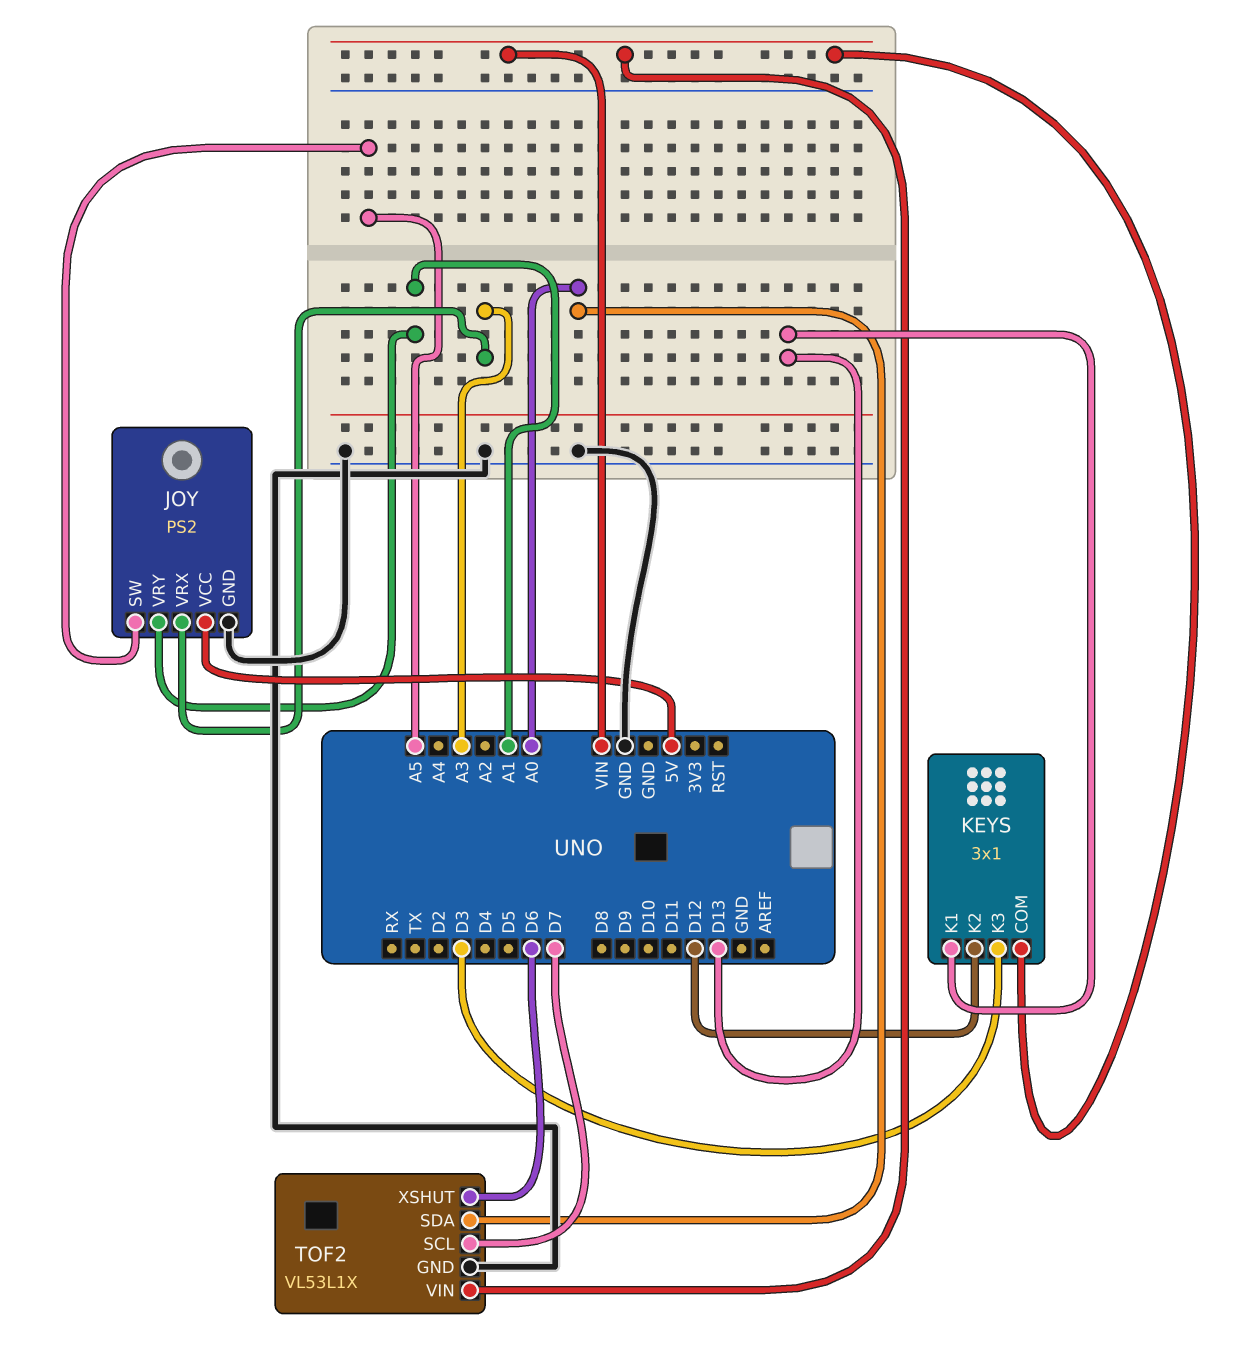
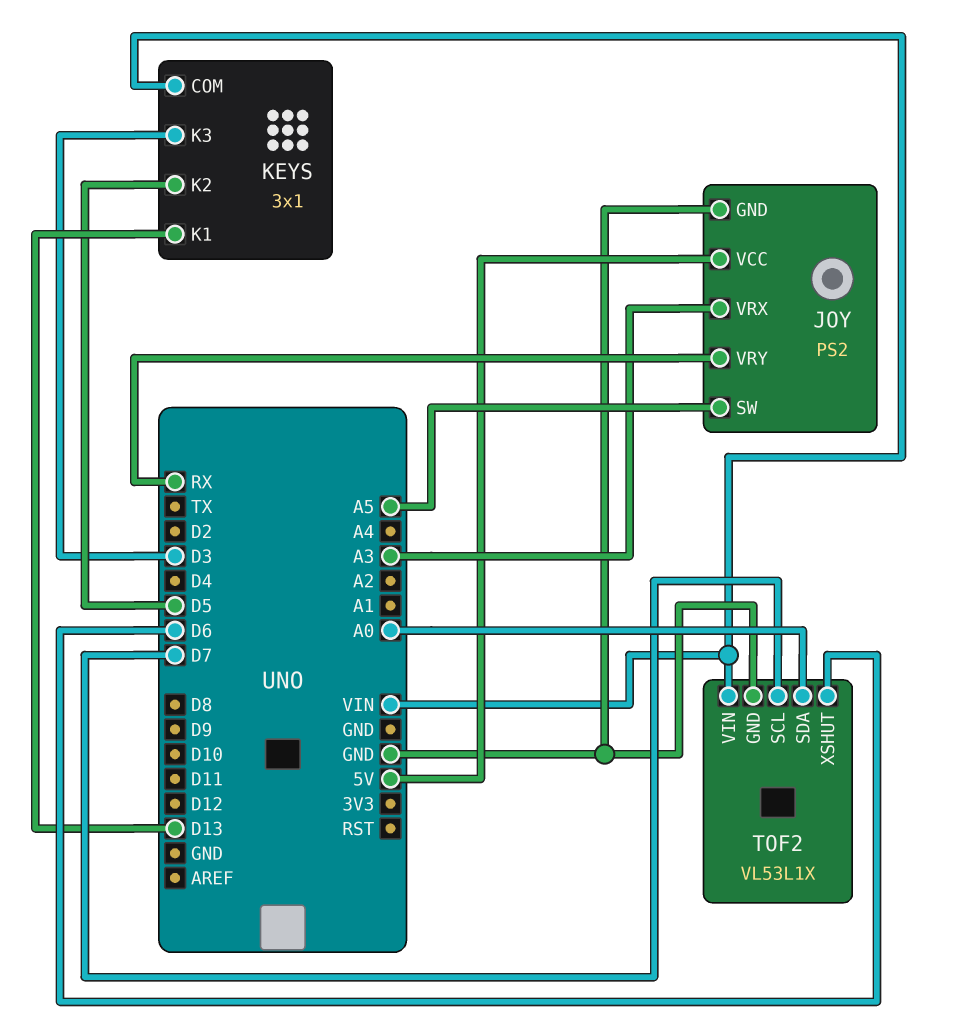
JOY pin VRY: A1 -> RX
KEYS pin K2: D12 -> D5

